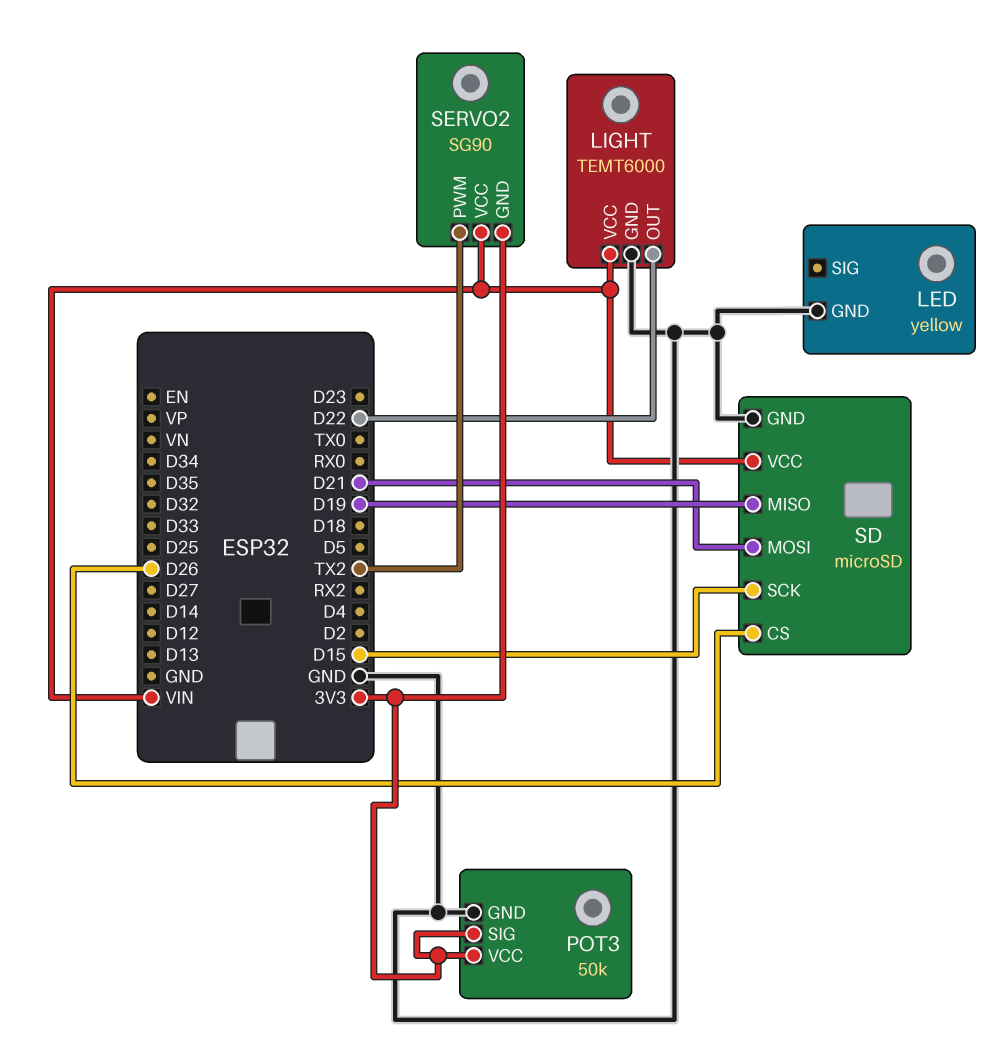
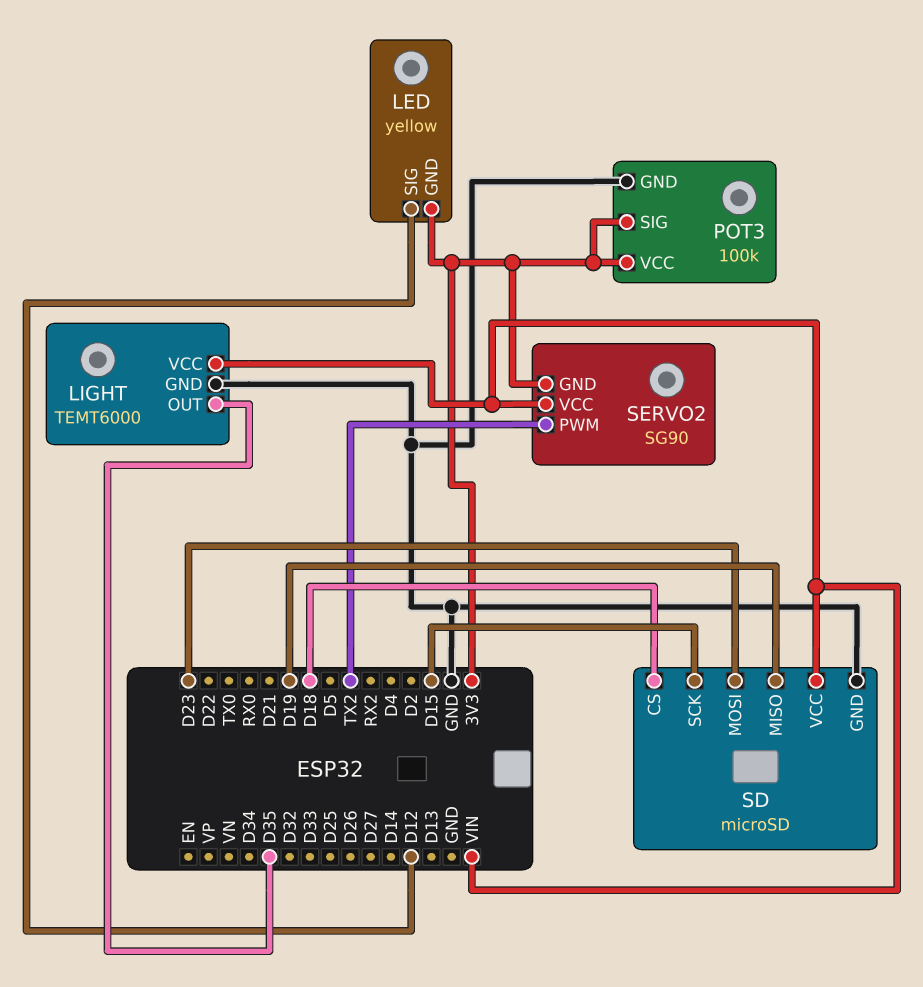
LED pin GND: GND -> 3V3
LED pin SIG: none -> D12
LIGHT pin OUT: D22 -> D35
POT3: 50k -> 100k
SD pin CS: D26 -> D18
SD pin MOSI: D21 -> D23

